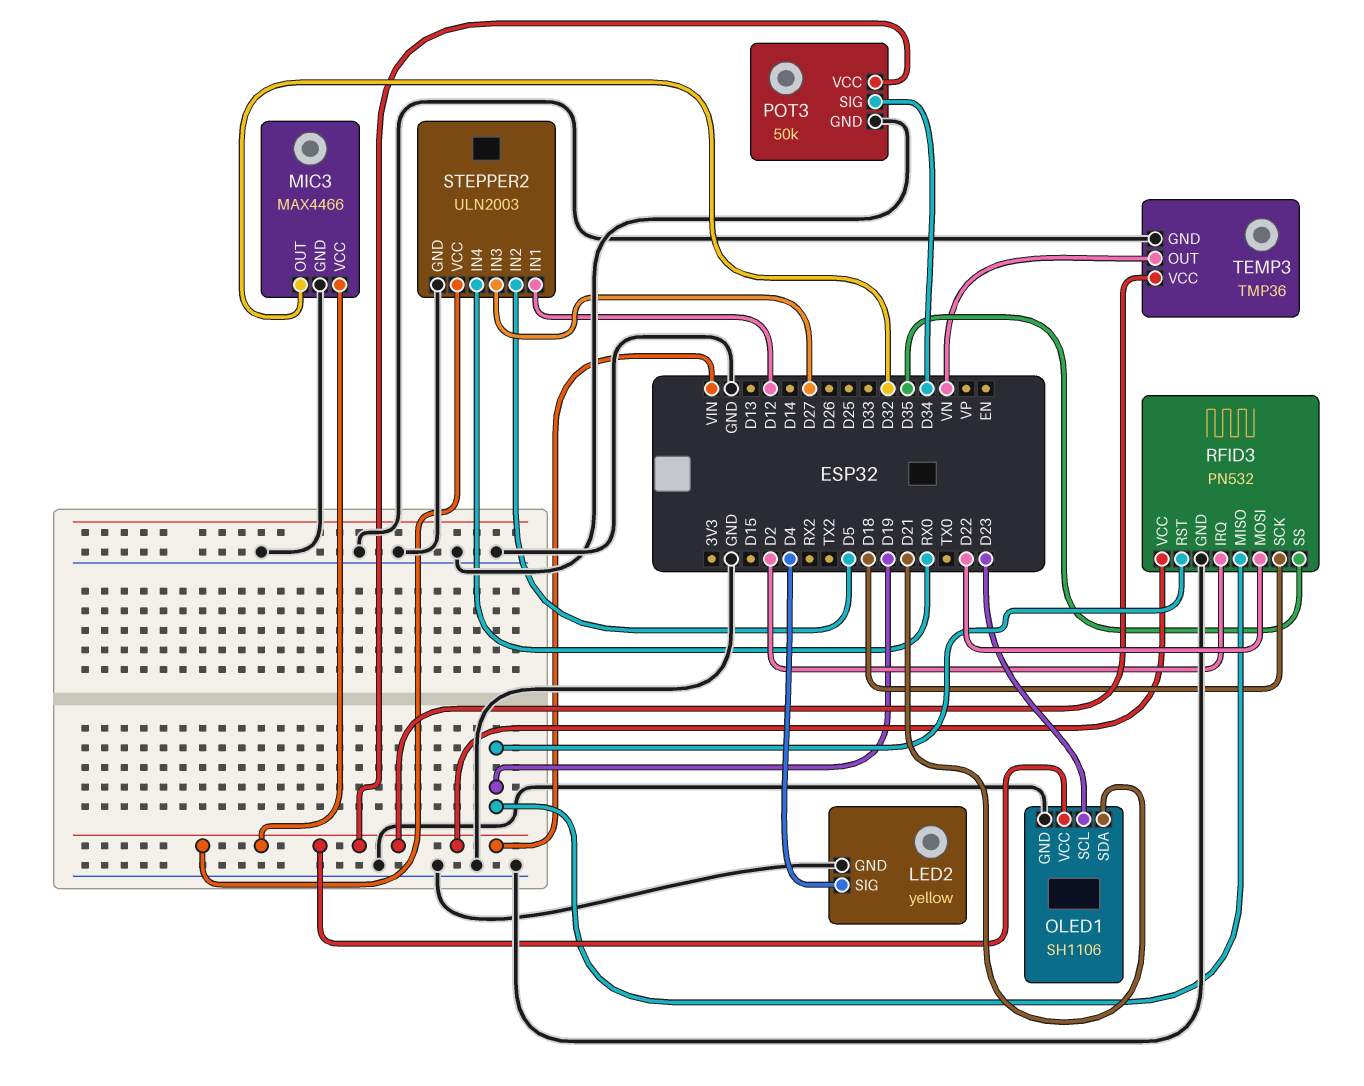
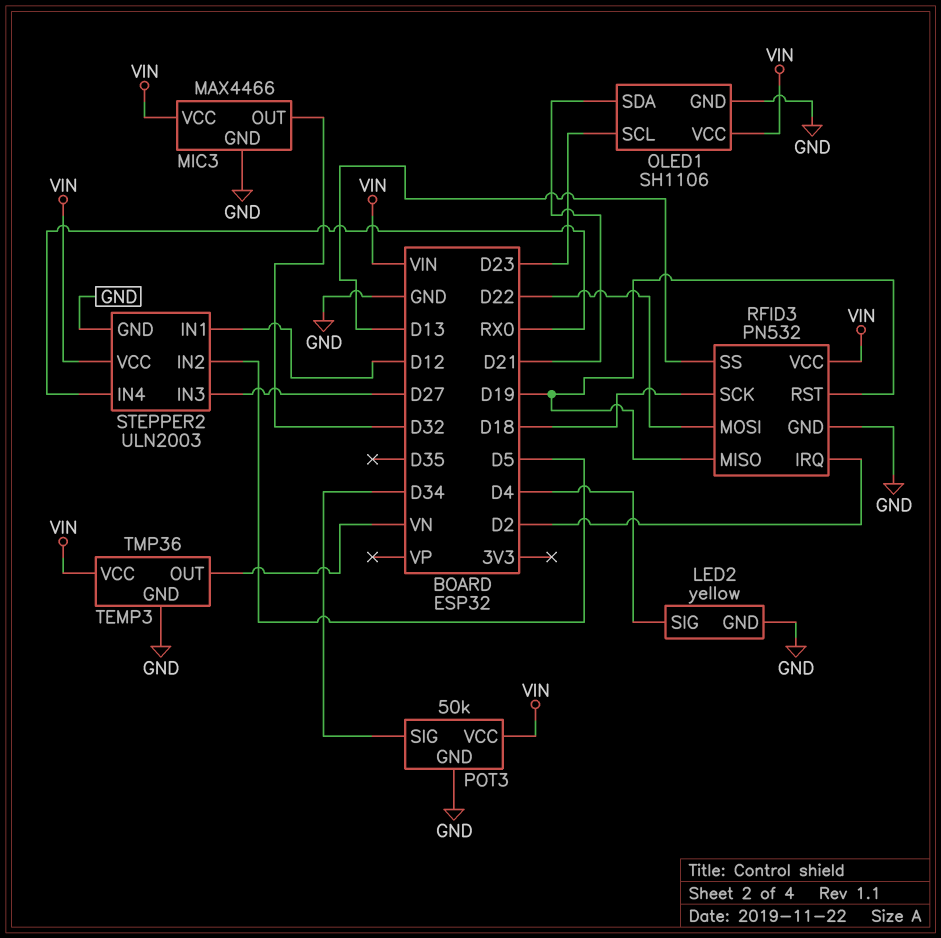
RFID3 pin SS: D35 -> D13

